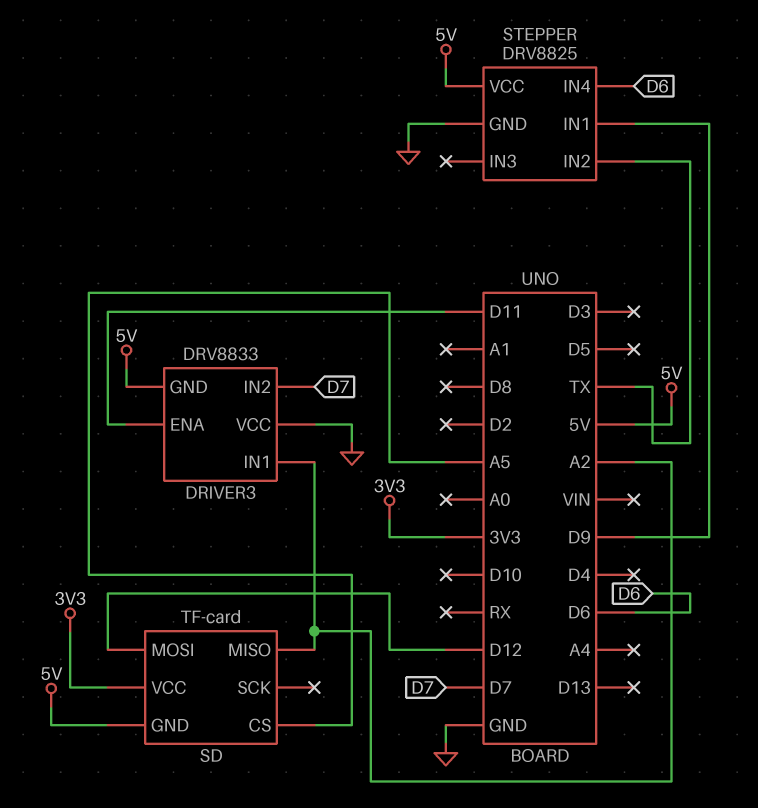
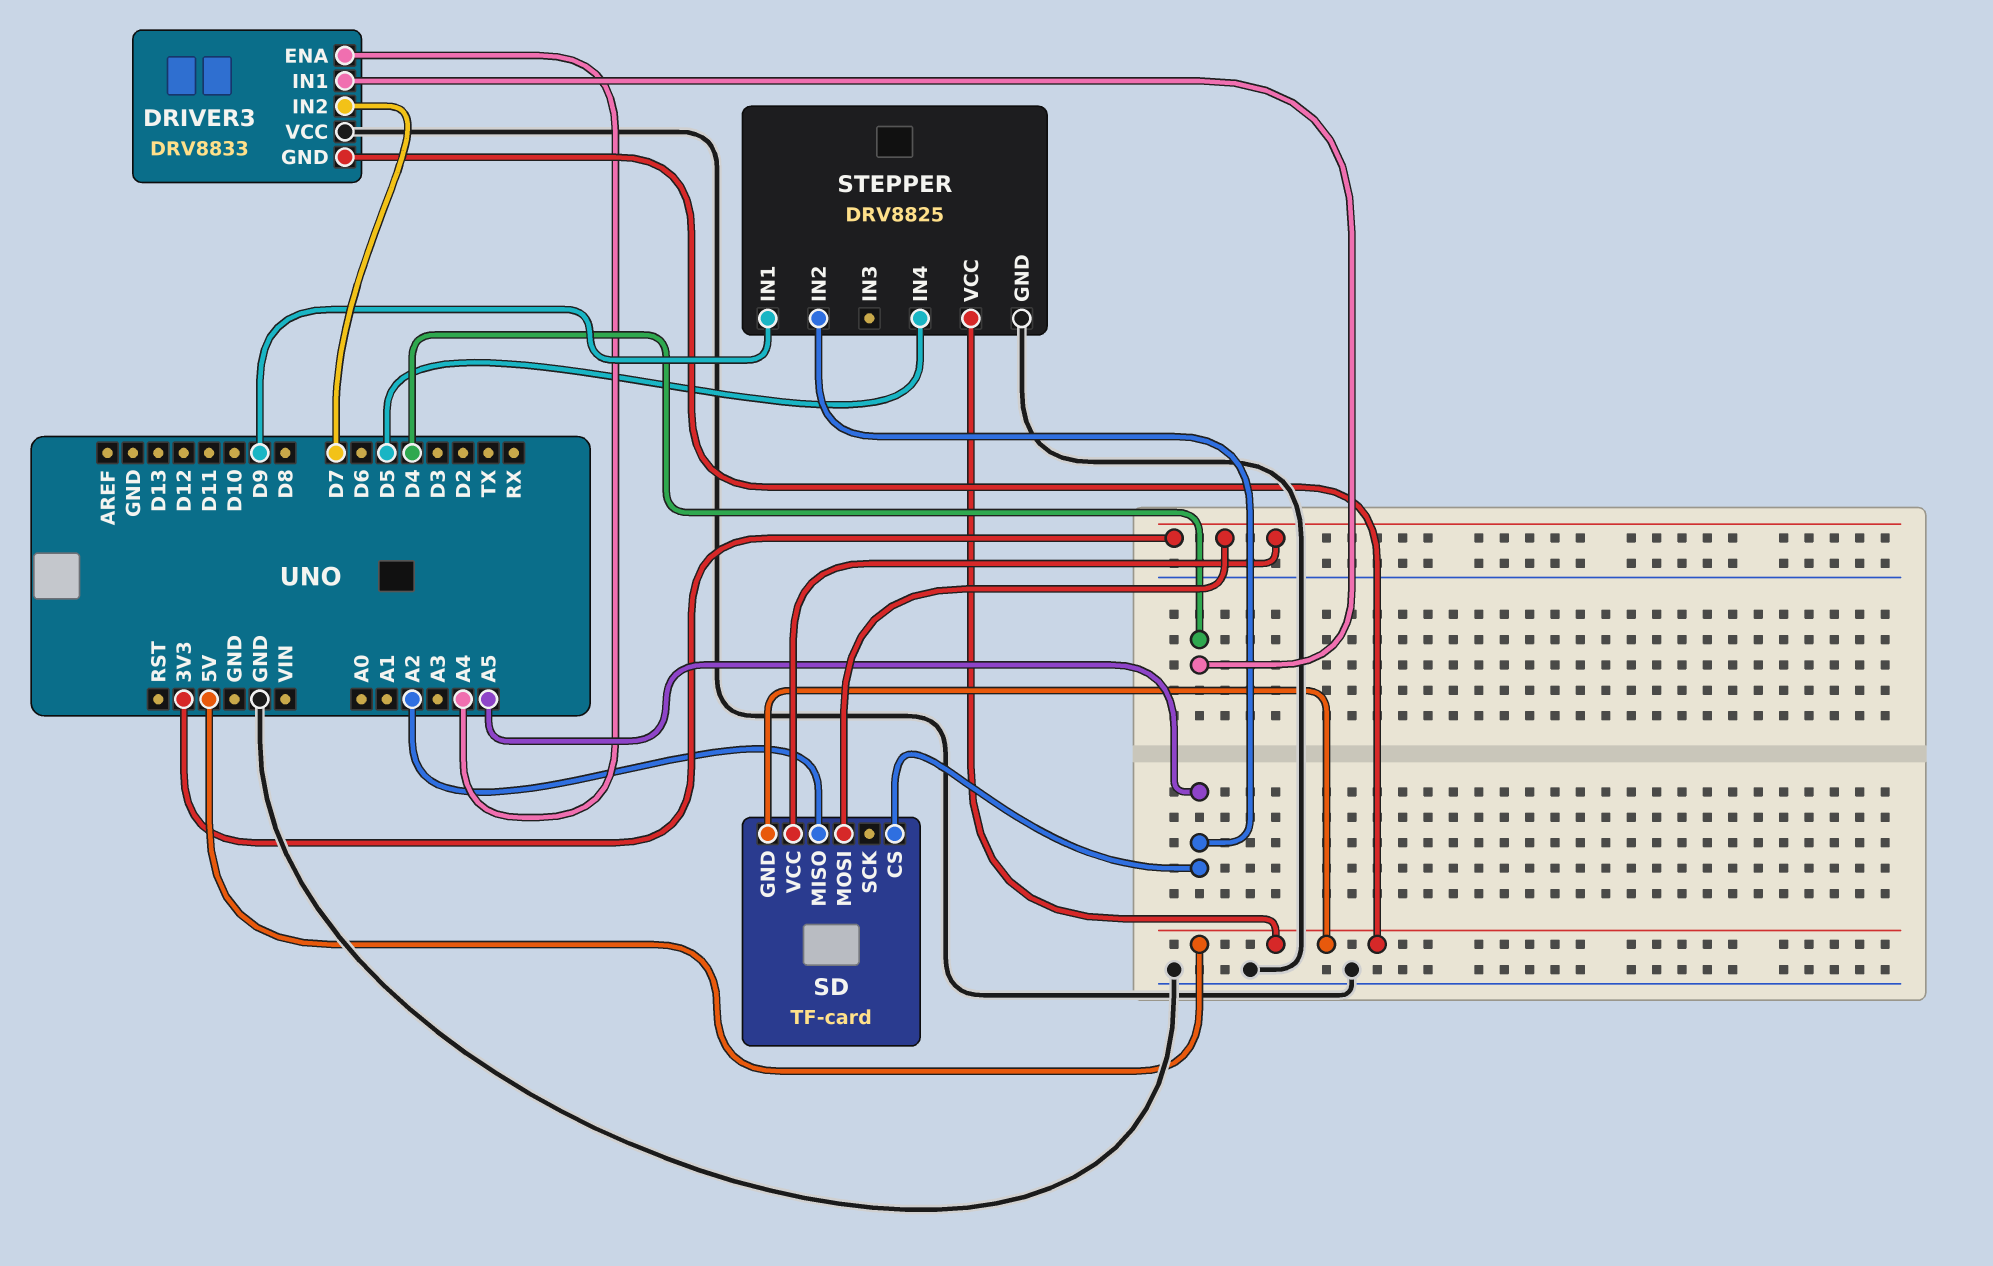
DRIVER3 pin ENA: D11 -> A4
DRIVER3 pin IN1: A2 -> D4
SD pin MOSI: D12 -> 3V3
STEPPER pin IN2: TX -> A5
STEPPER pin IN4: D6 -> D5

